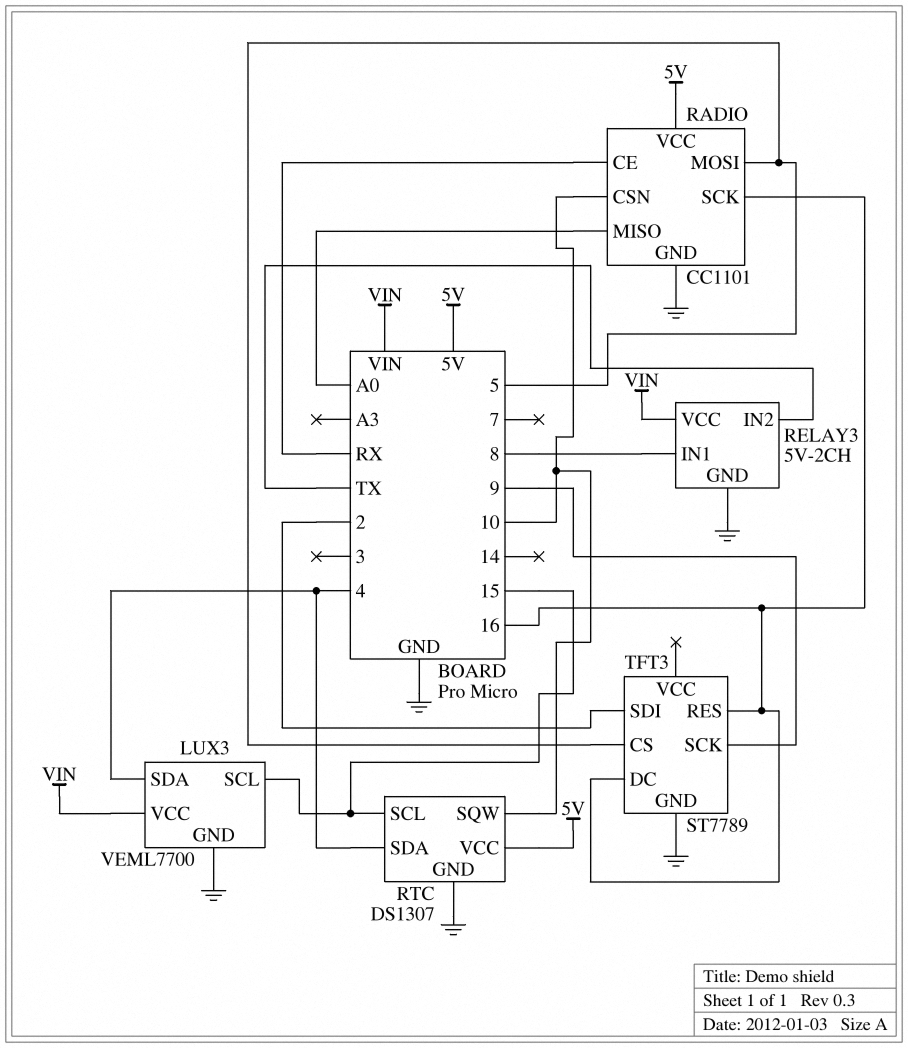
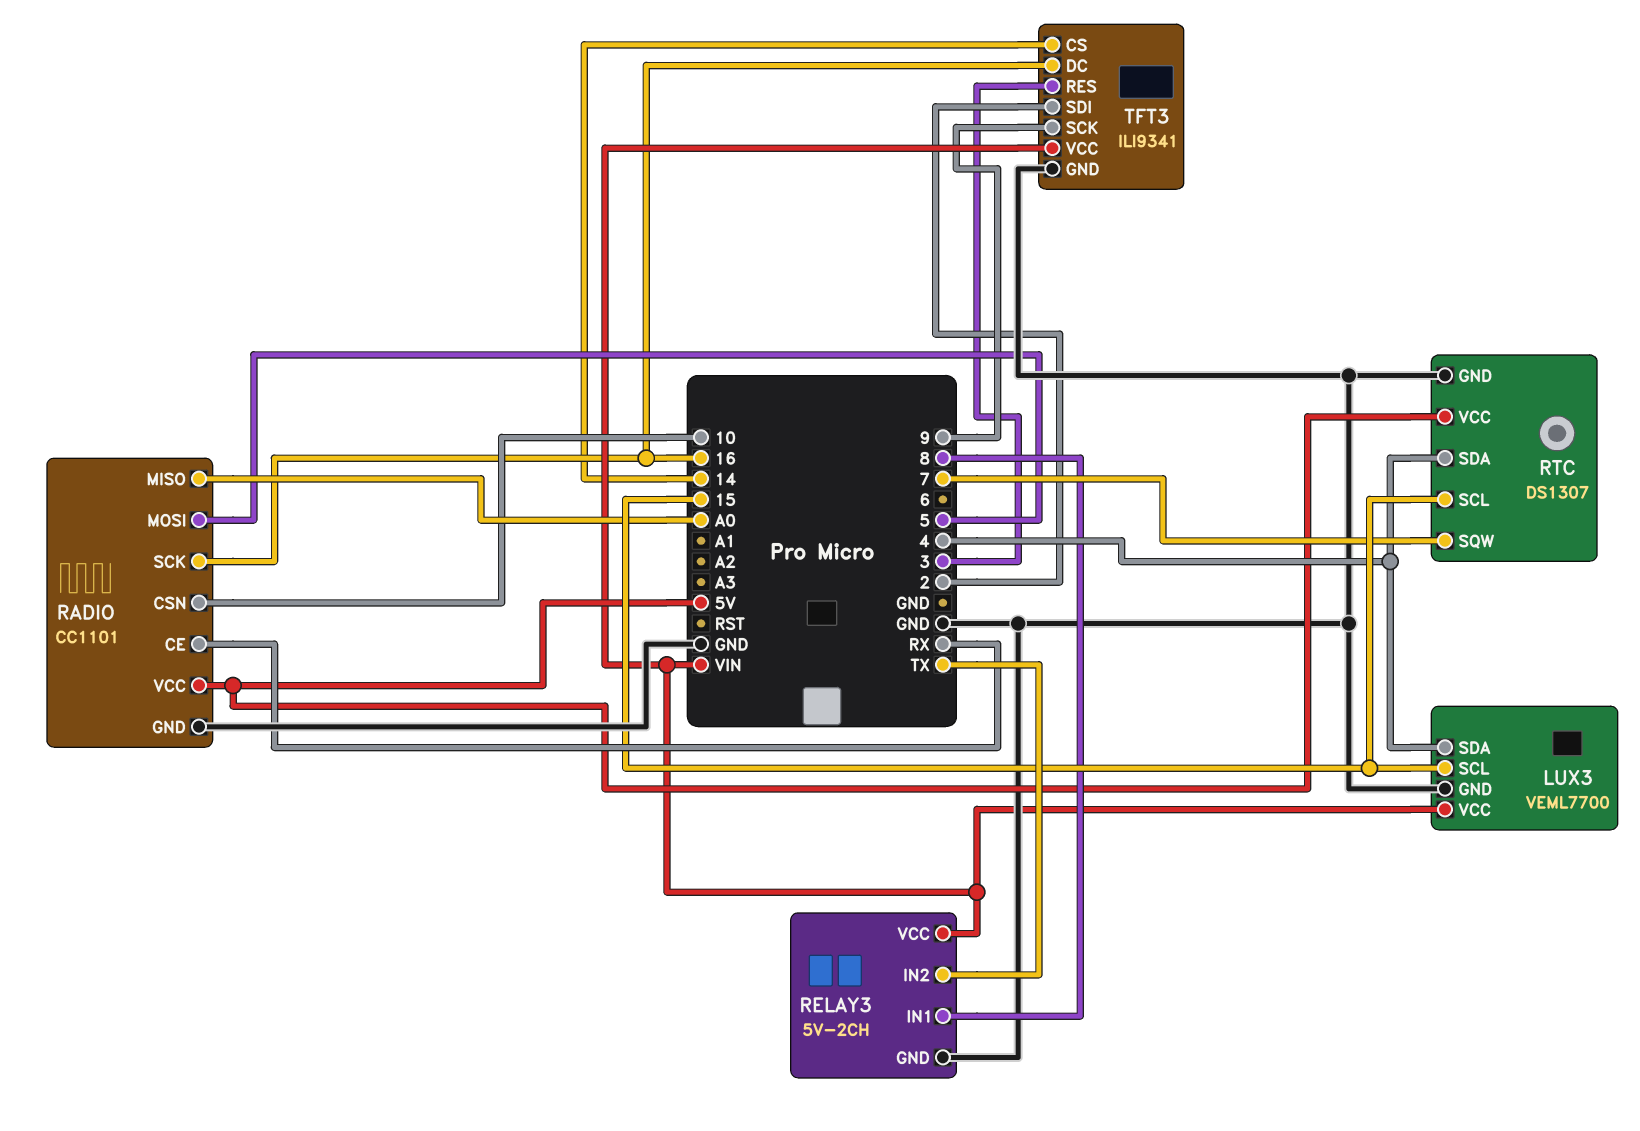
RTC pin SQW: 10 -> 7
TFT3: ST7789 -> ILI9341
TFT3 pin CS: 5 -> 14
TFT3 pin RES: 16 -> 3
TFT3 pin VCC: none -> VIN

